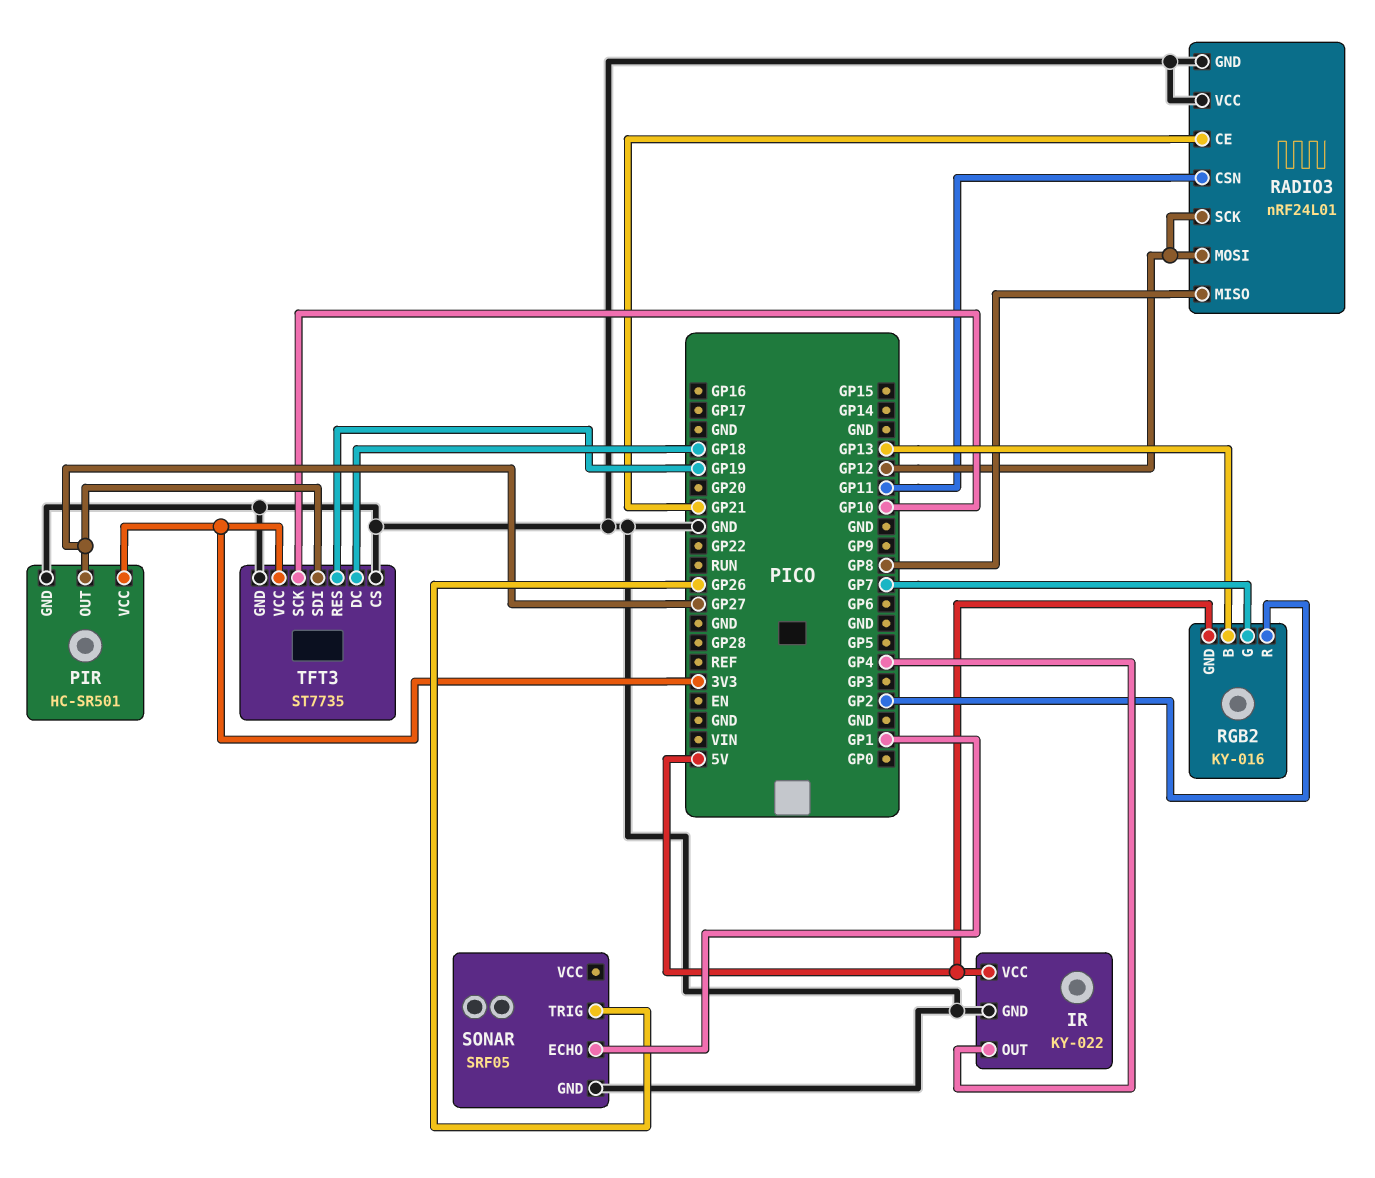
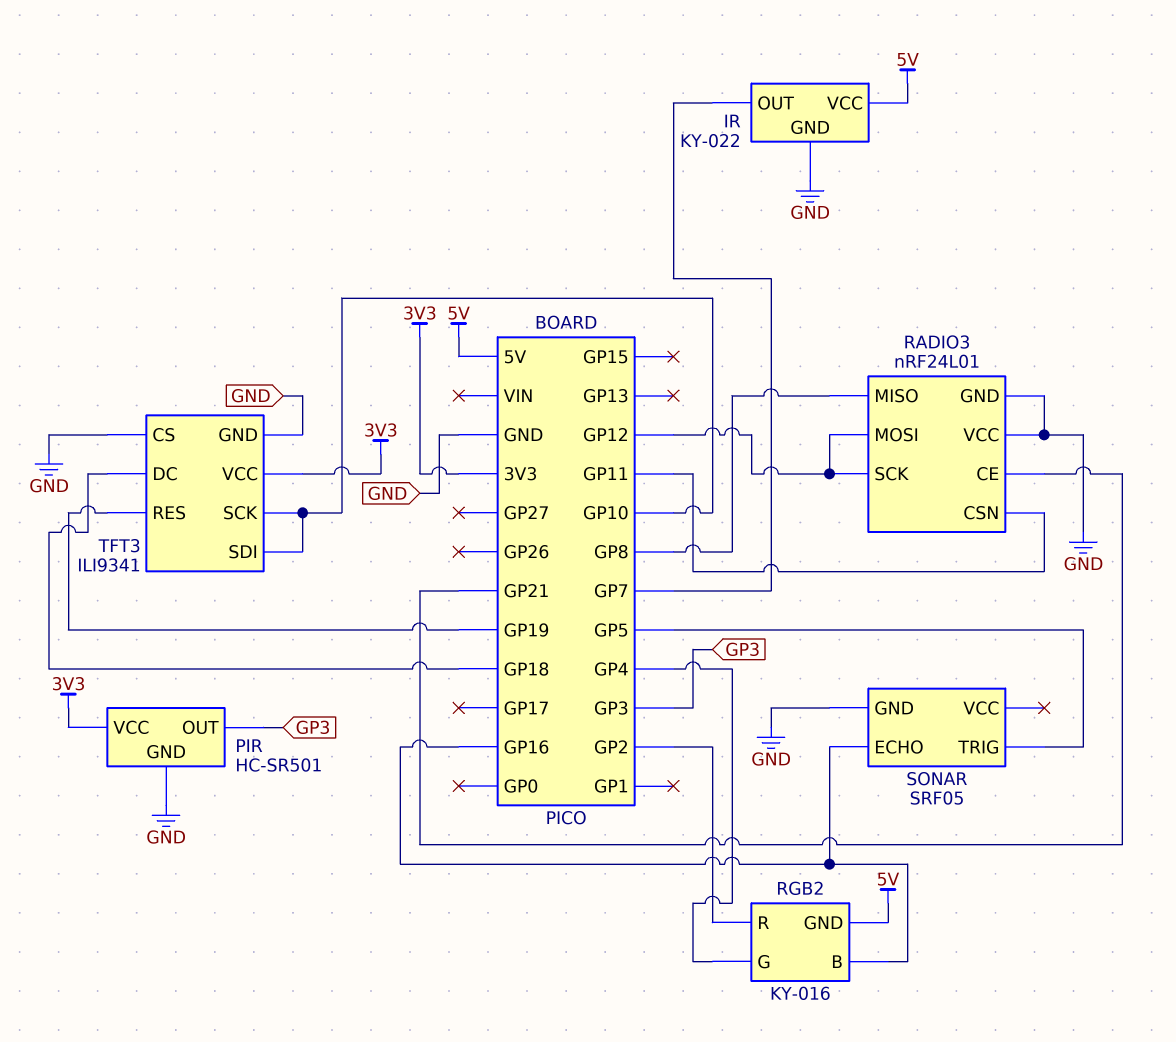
IR pin OUT: GP4 -> GP7
PIR pin OUT: GP27 -> GP3
RGB2 pin B: GP13 -> GP16
RGB2 pin G: GP7 -> GP4
SONAR pin ECHO: GP1 -> GP16
SONAR pin TRIG: GP26 -> GP5
TFT3: ST7735 -> ILI9341
TFT3 pin SDI: GP27 -> GP10

